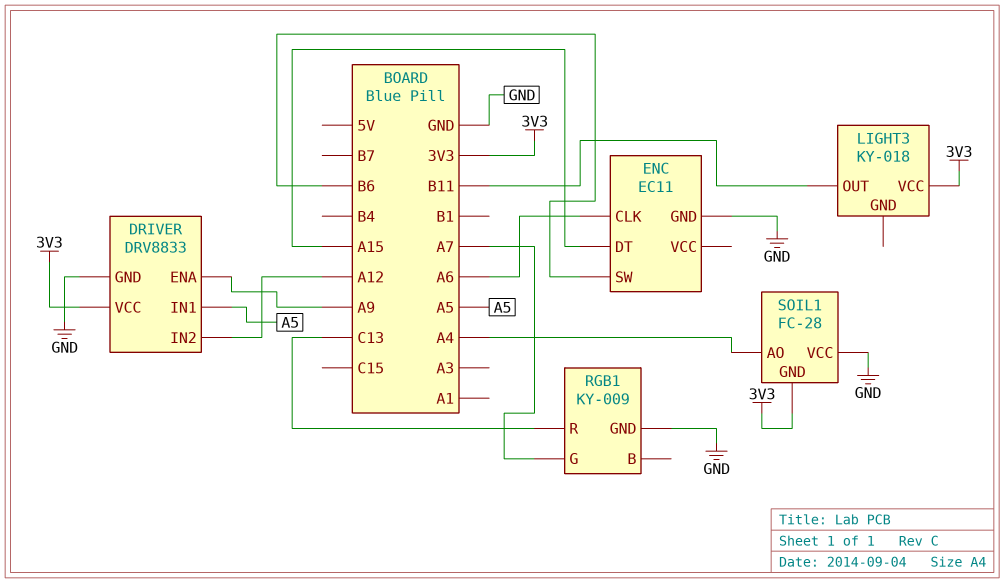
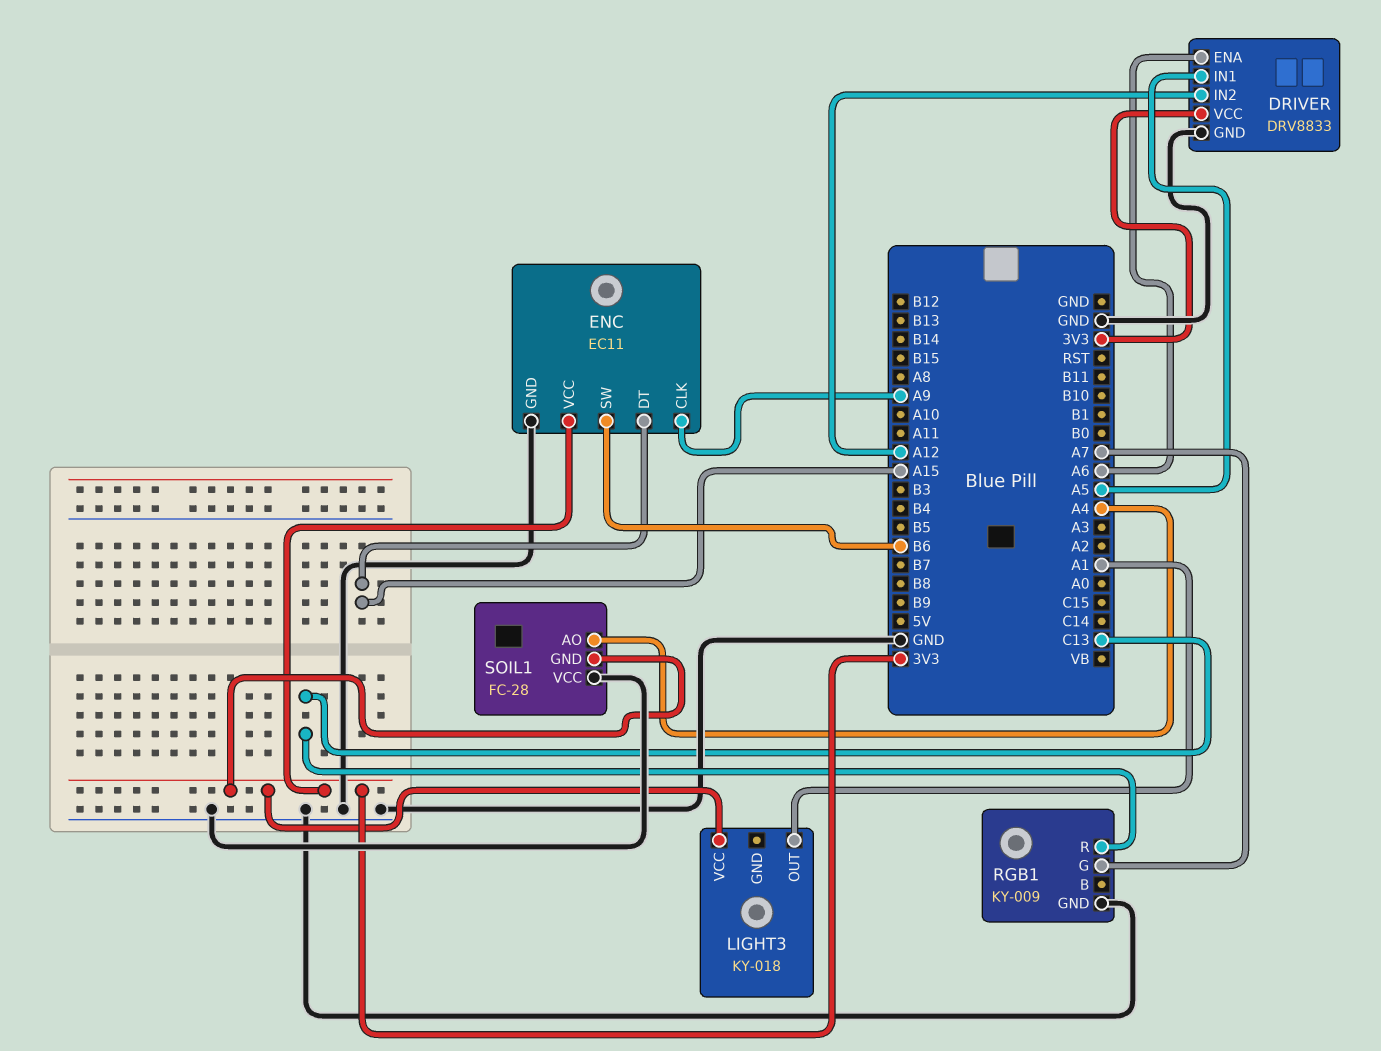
DRIVER pin ENA: A9 -> A6
ENC pin CLK: A6 -> A9
ENC pin VCC: none -> 3V3
LIGHT3 pin OUT: B11 -> A1

